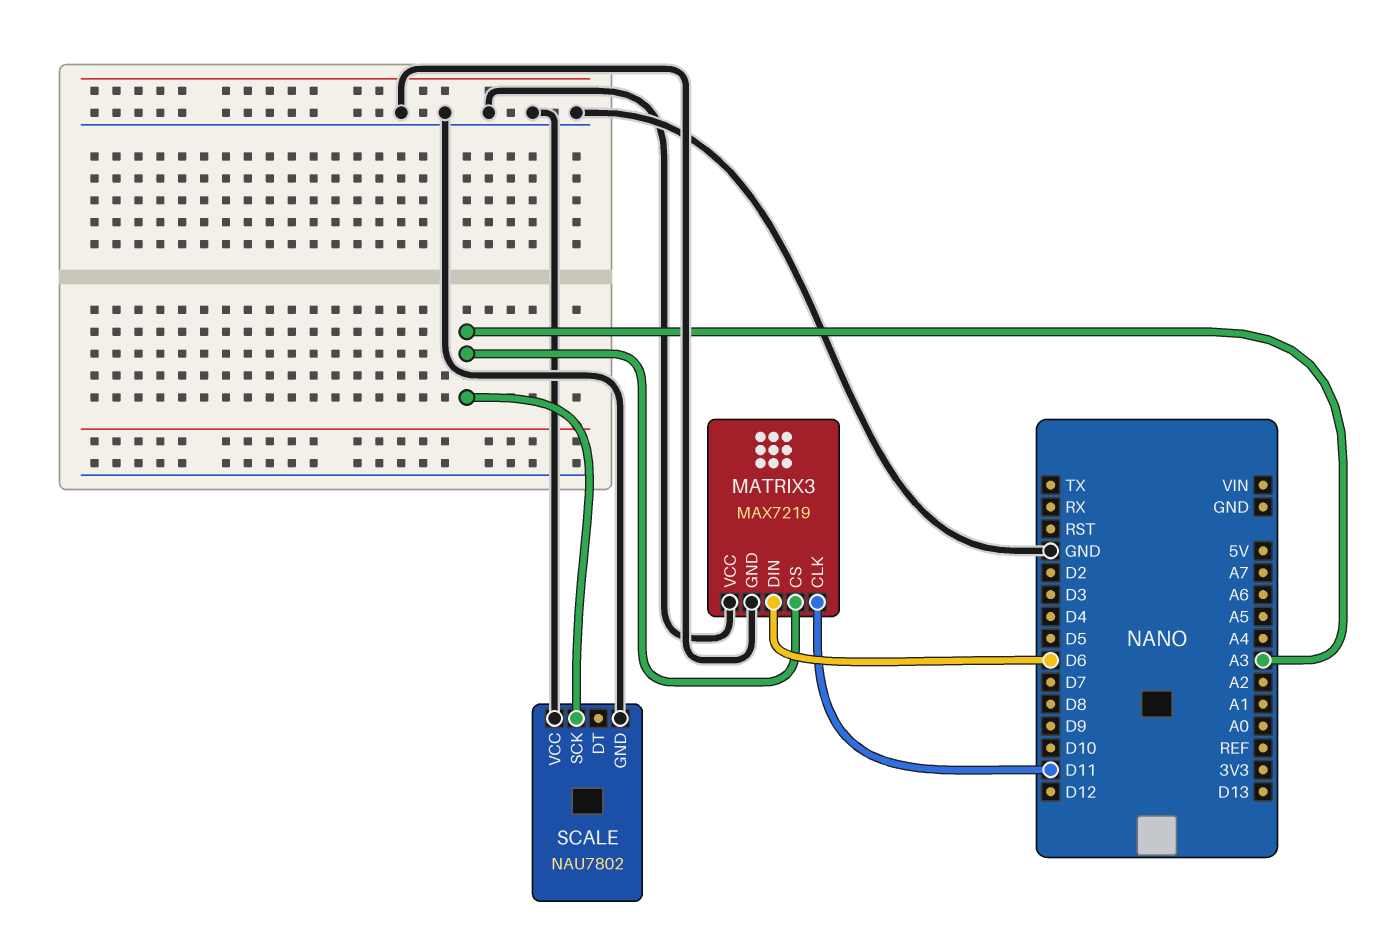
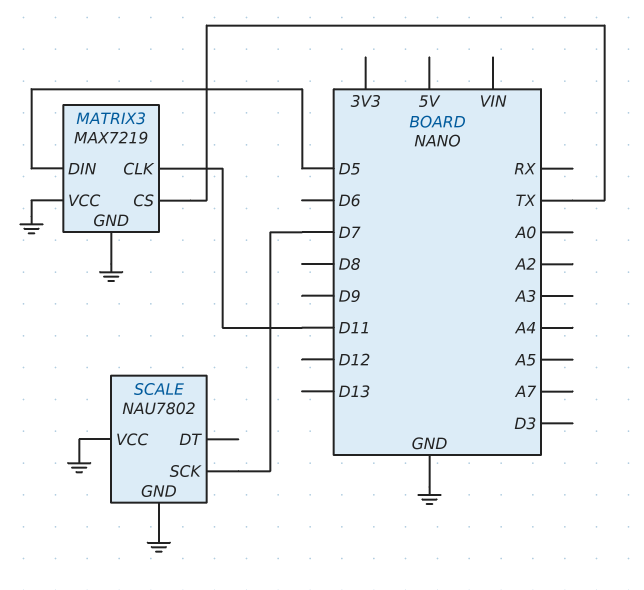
MATRIX3 pin CS: A3 -> TX
MATRIX3 pin DIN: D6 -> D5
SCALE pin SCK: A3 -> D7

